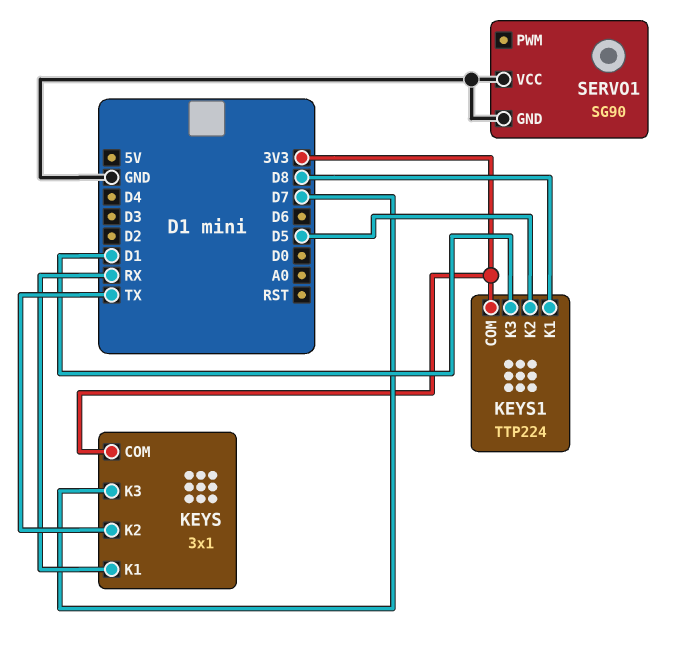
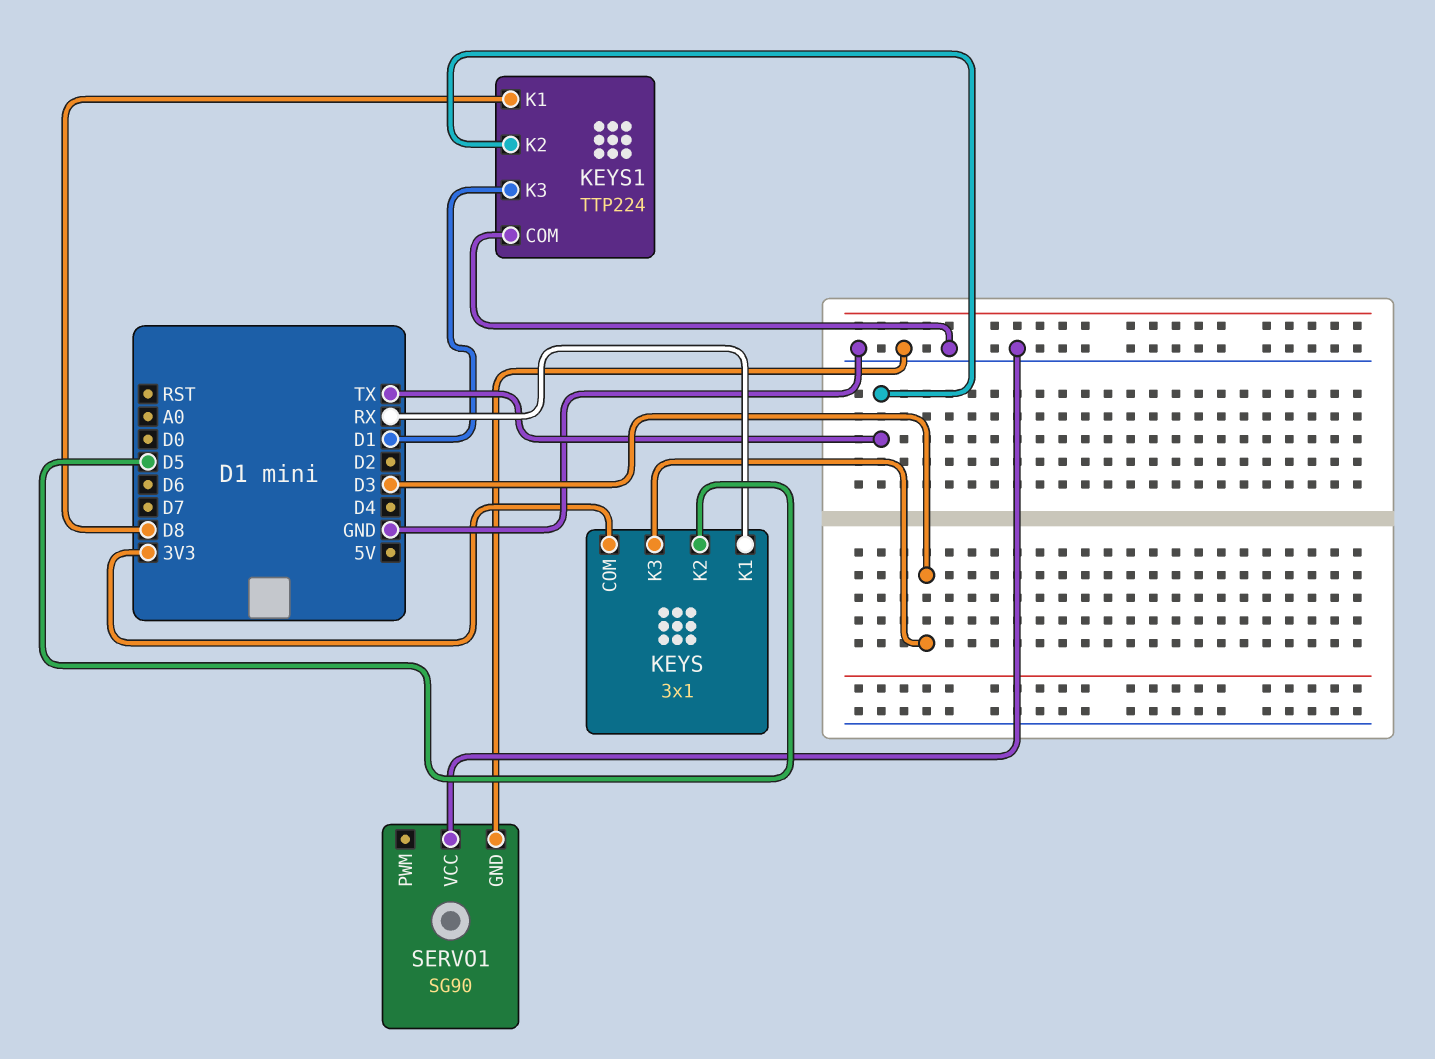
KEYS pin K2: TX -> D5
KEYS pin K3: D7 -> D3
KEYS1 pin COM: 3V3 -> GND
KEYS1 pin K2: D5 -> TX

